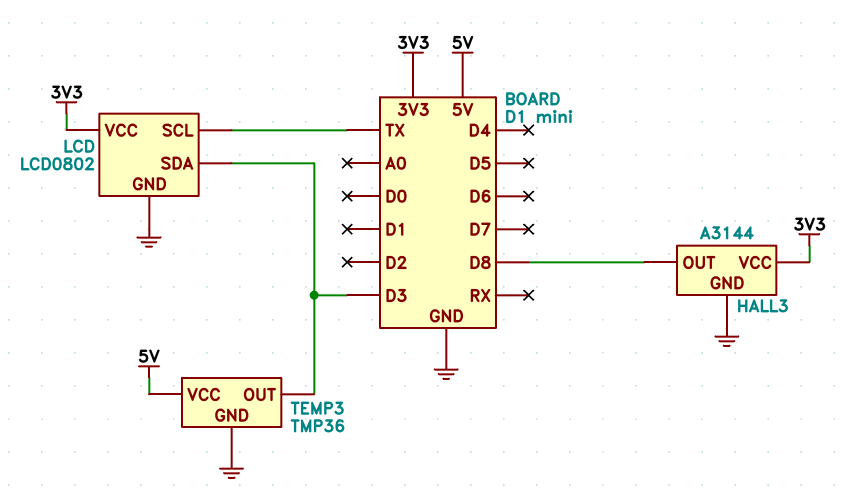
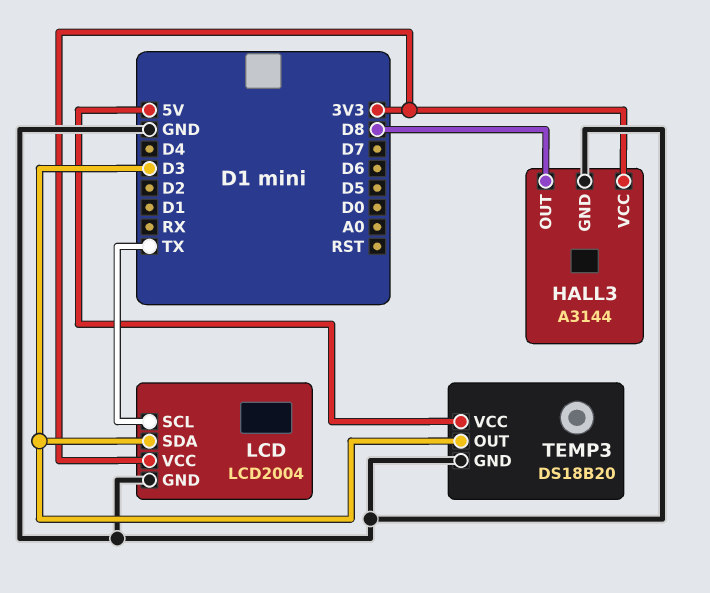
LCD: LCD0802 -> LCD2004
TEMP3: TMP36 -> DS18B20

